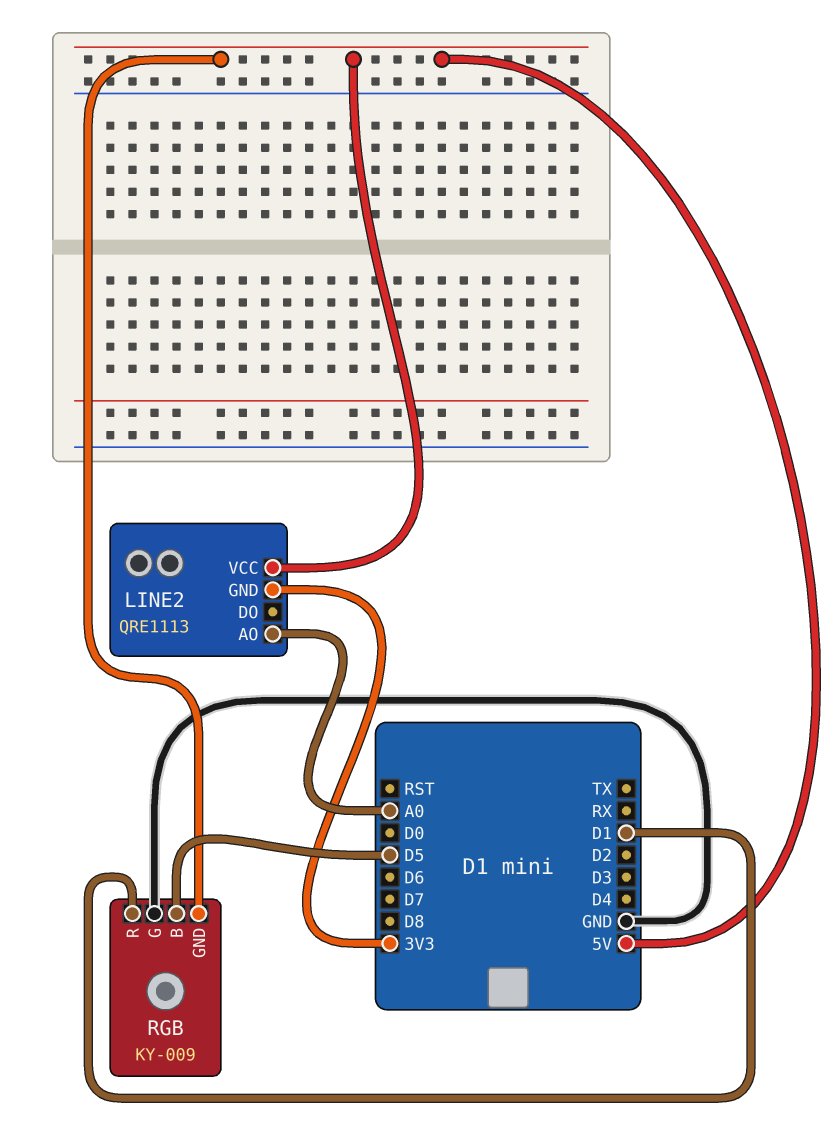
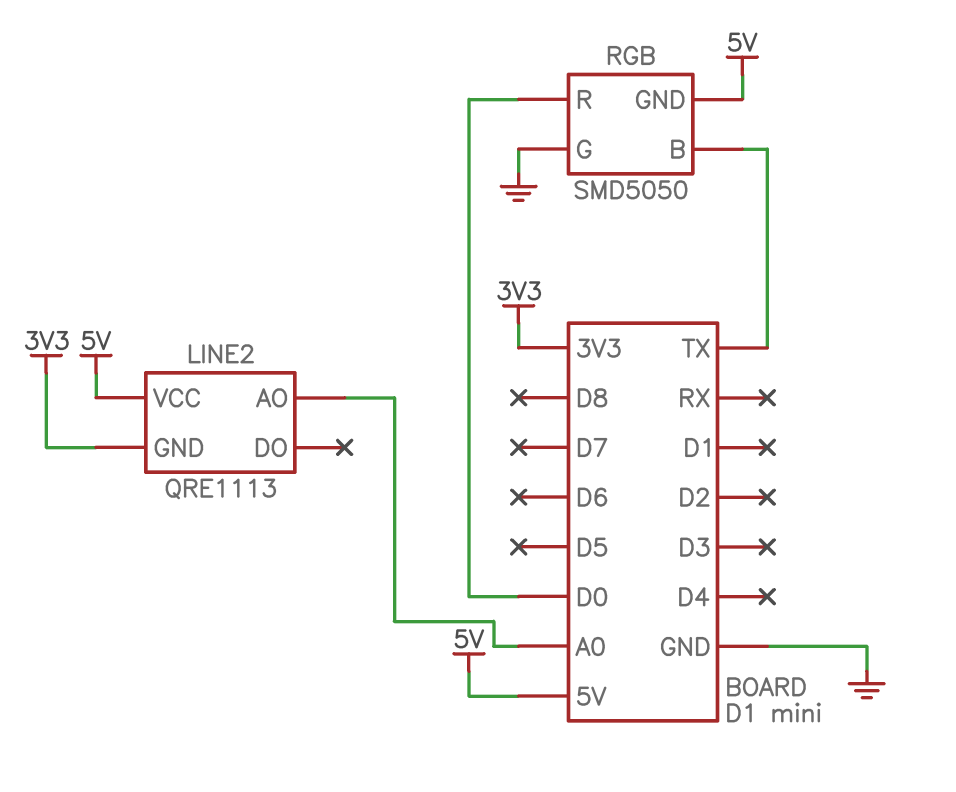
RGB: KY-009 -> SMD5050
RGB pin B: D5 -> TX
RGB pin R: D1 -> D0

